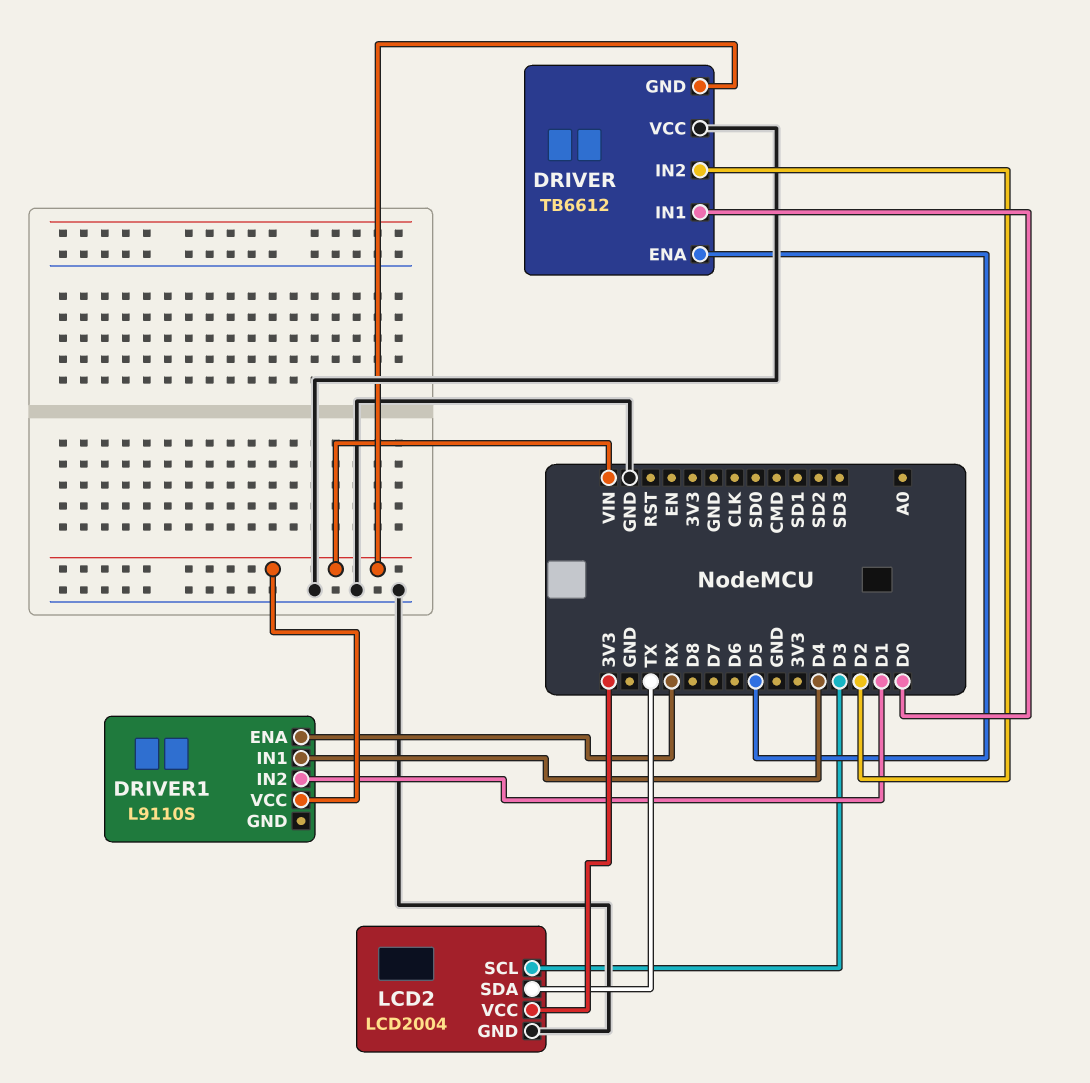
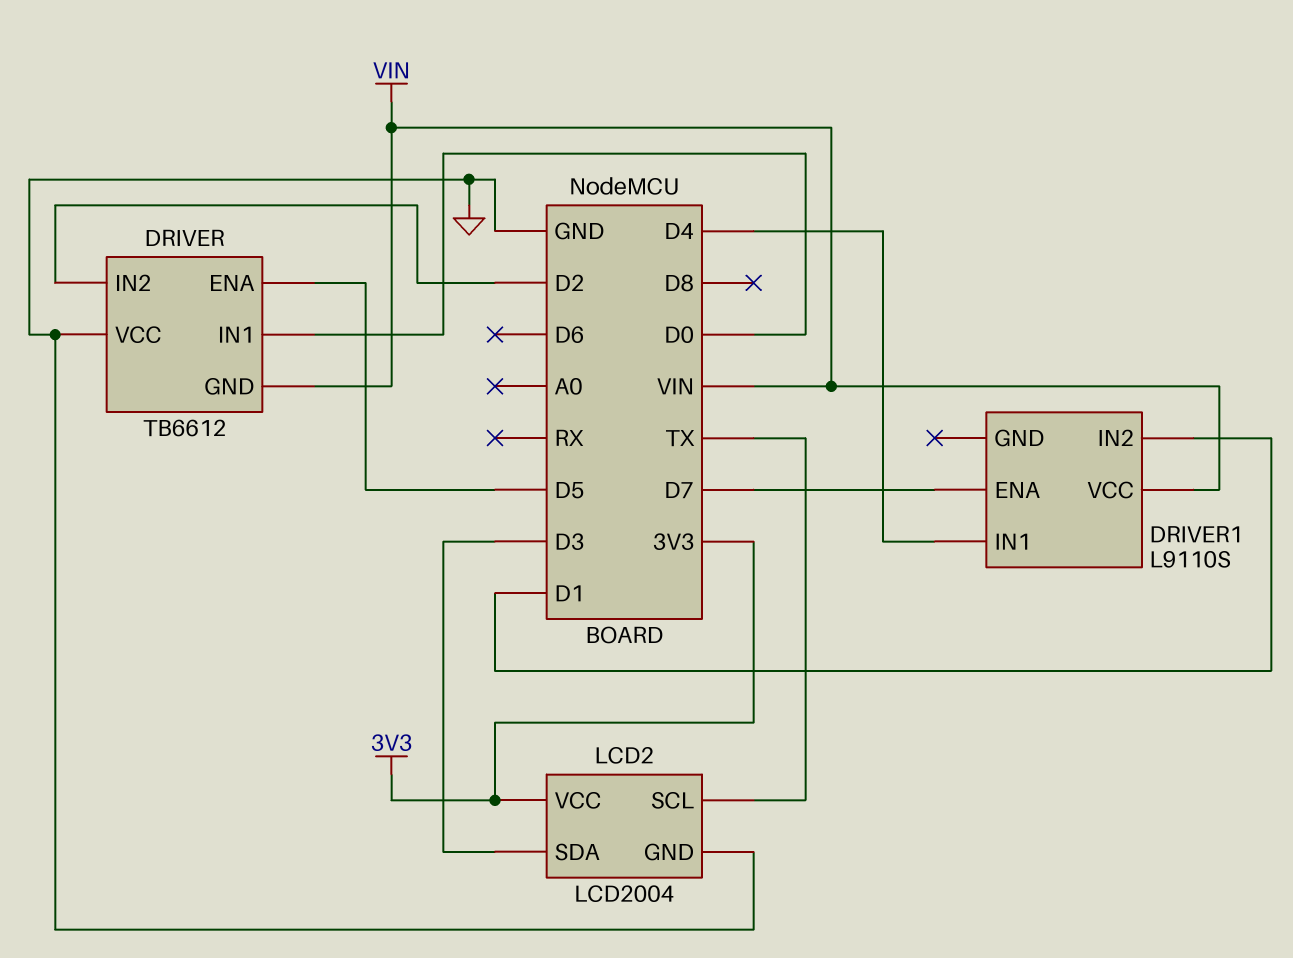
DRIVER1 pin ENA: RX -> D7
LCD2 pin SCL: D3 -> TX
LCD2 pin SDA: TX -> D3

